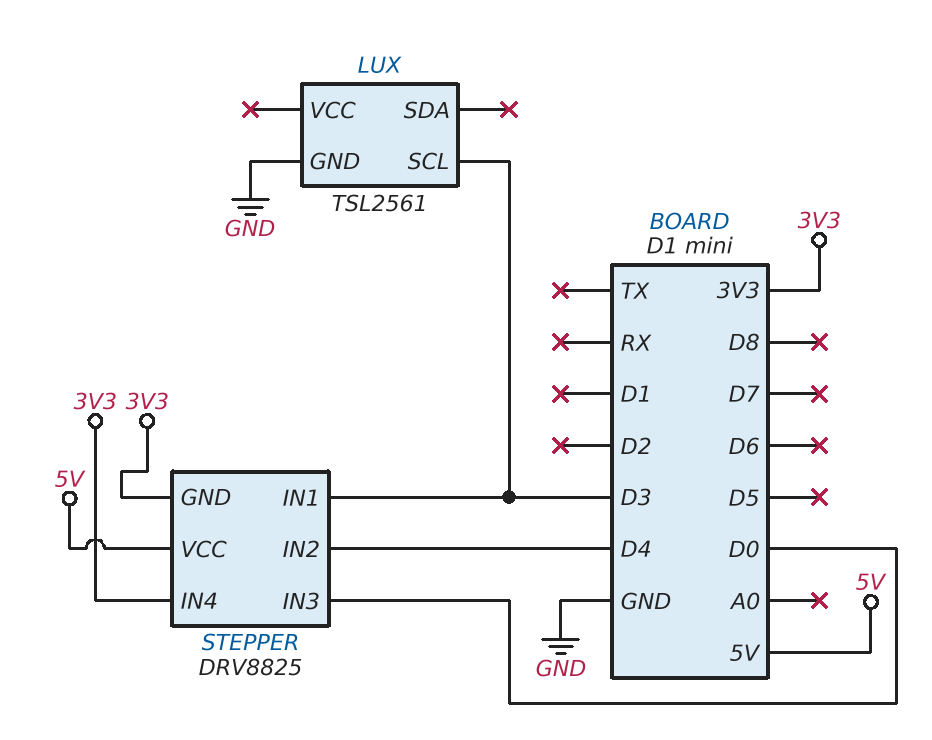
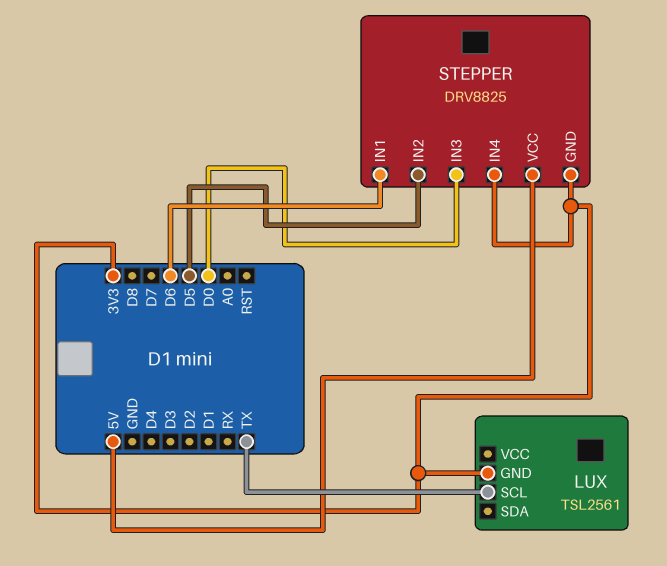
LUX pin GND: GND -> 3V3
LUX pin SCL: D3 -> TX
STEPPER pin IN1: D3 -> D6
STEPPER pin IN2: D4 -> D5

